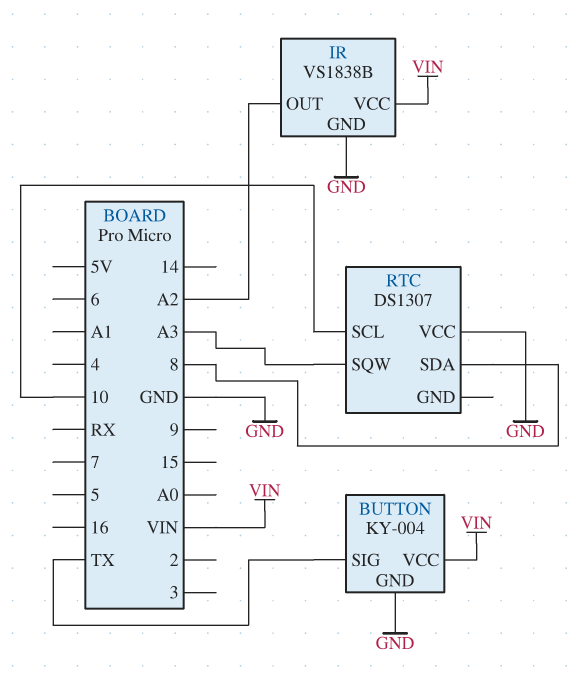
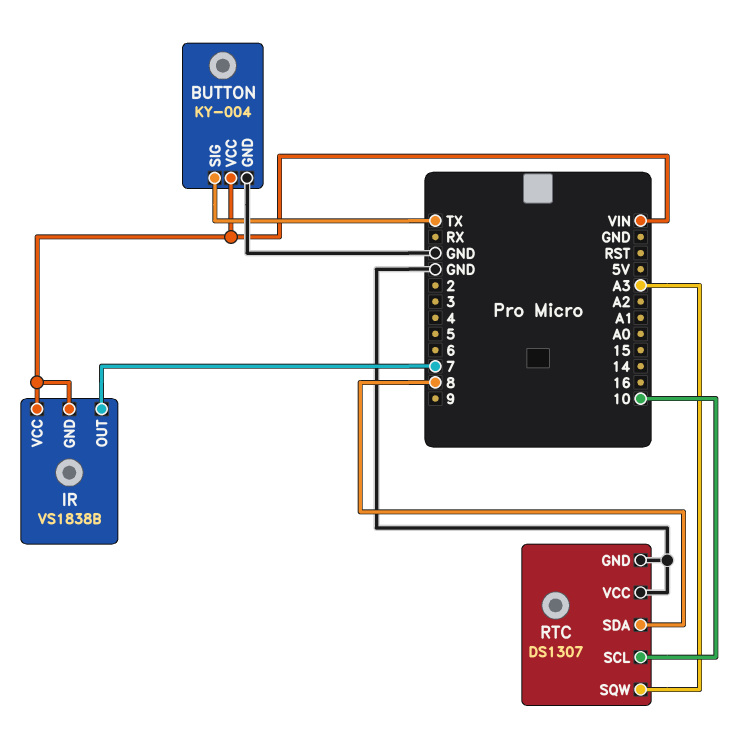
IR pin GND: GND -> VIN
IR pin OUT: A2 -> 7
RTC pin GND: none -> GND

